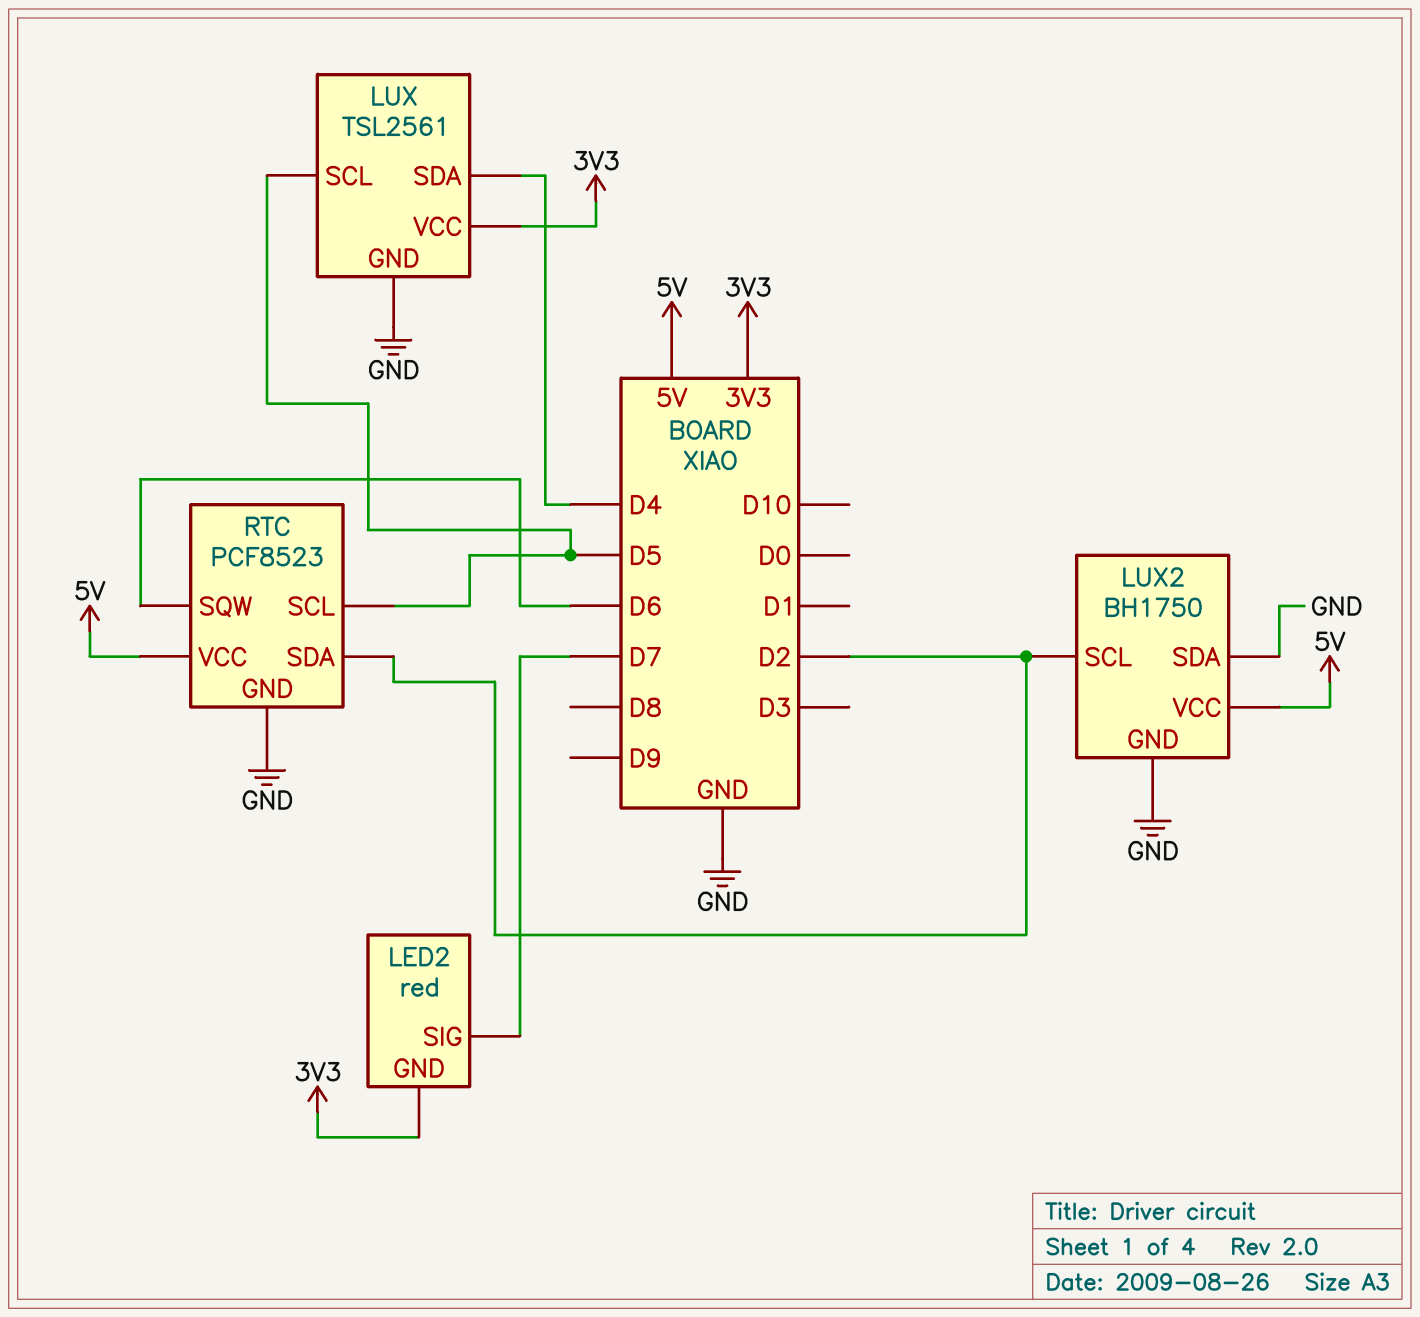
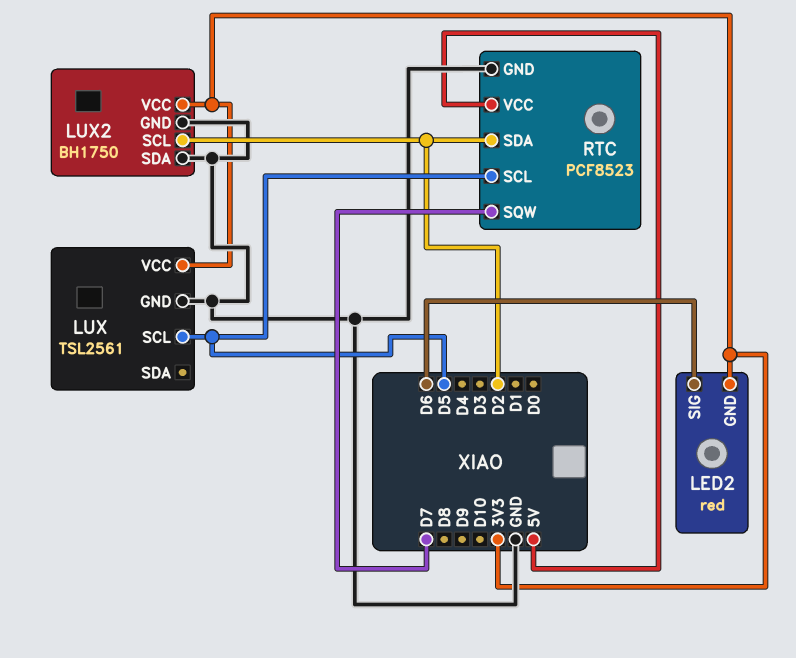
LED2 pin SIG: D7 -> D6
LUX pin SDA: D4 -> none
LUX2 pin VCC: 5V -> 3V3
RTC pin SQW: D6 -> D7

